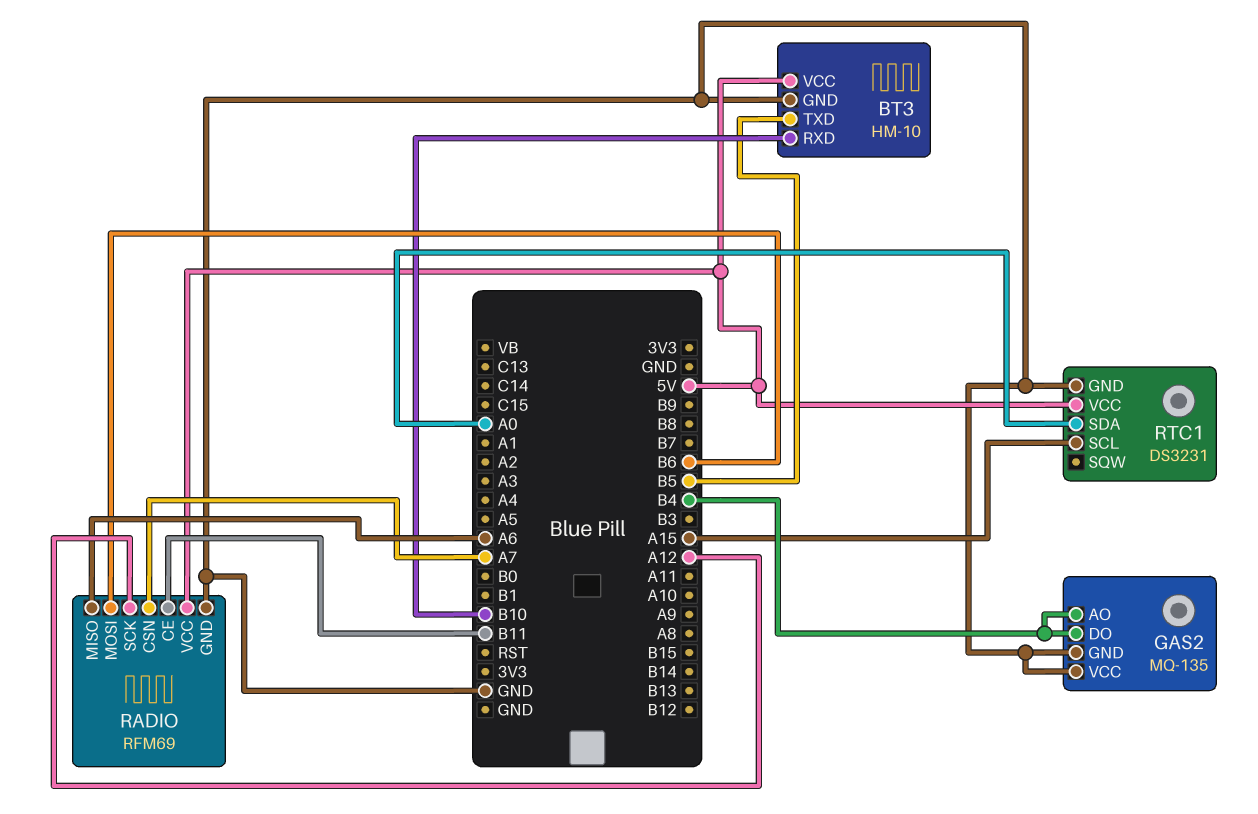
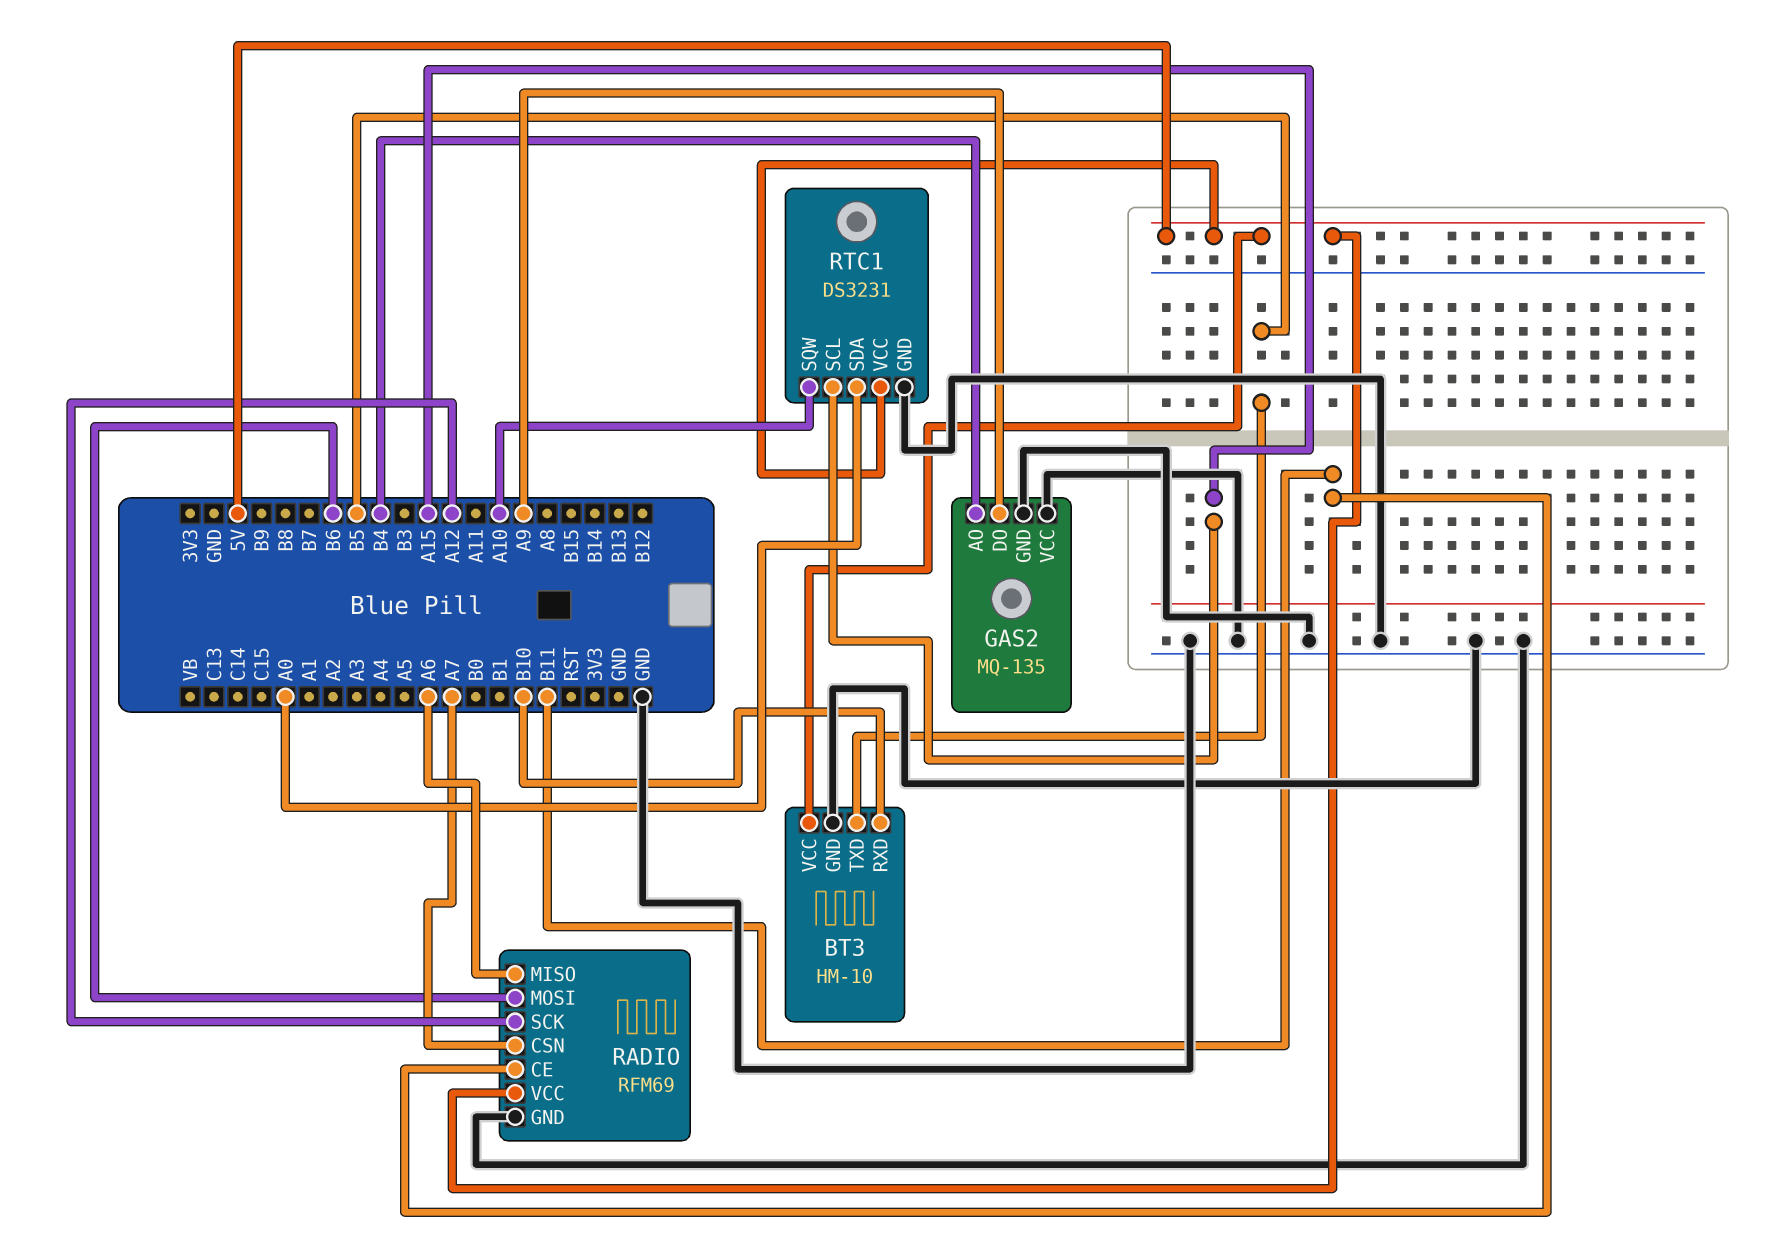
GAS2 pin DO: B4 -> A9
RTC1 pin SQW: none -> A10

